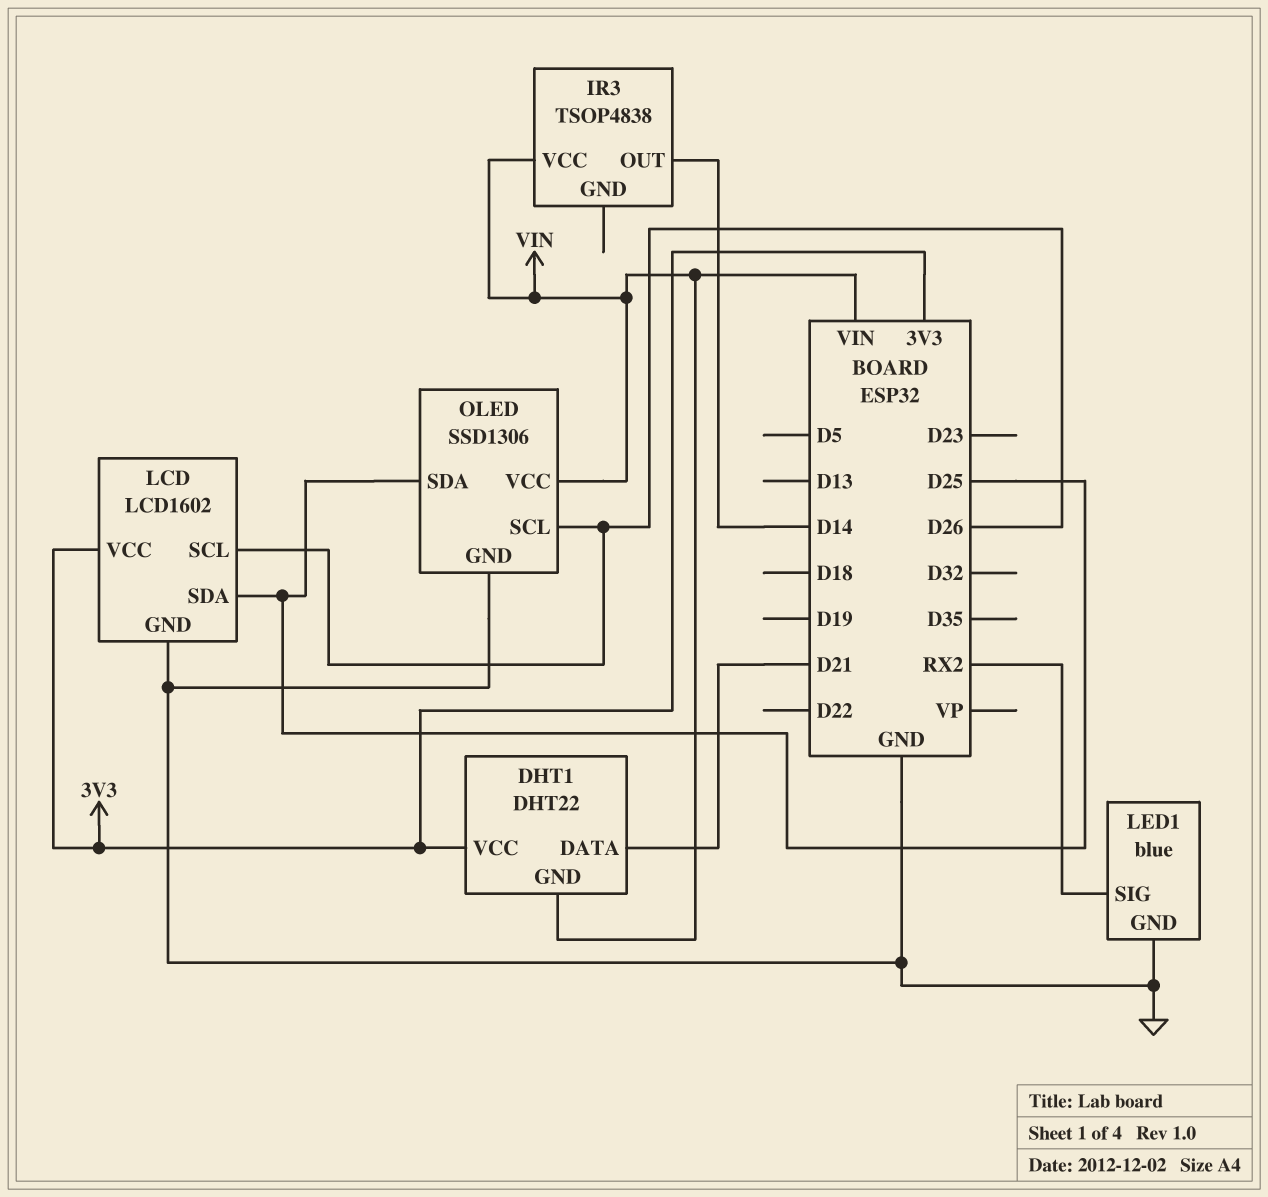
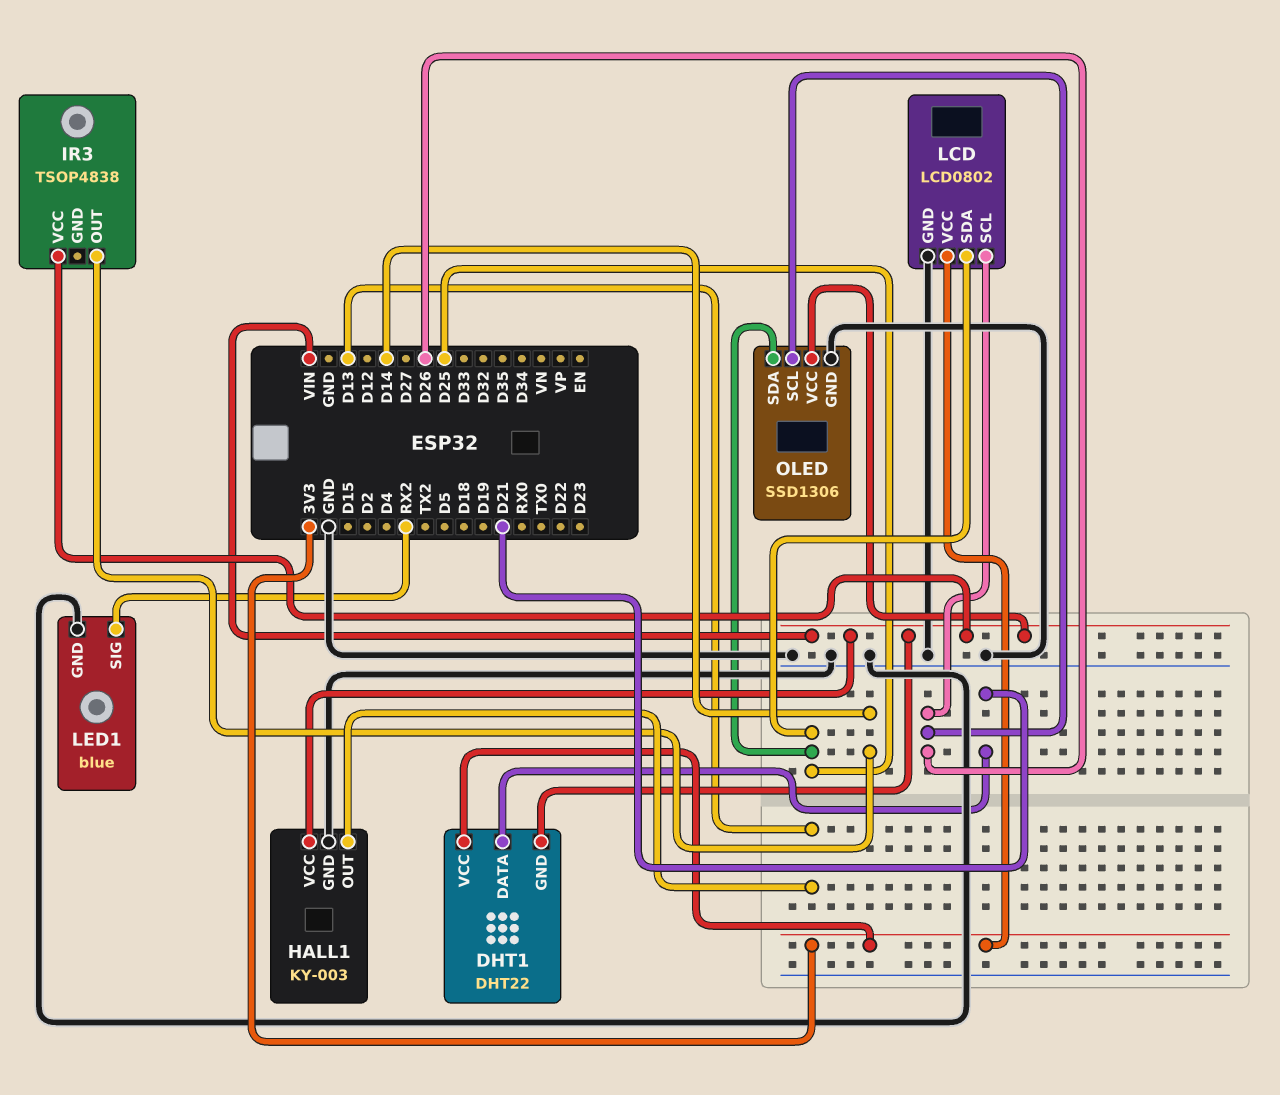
HALL1: none -> KY-003
HALL1 pin GND: none -> GND
HALL1 pin OUT: none -> D13
HALL1 pin VCC: none -> VIN
LCD: LCD1602 -> LCD0802

